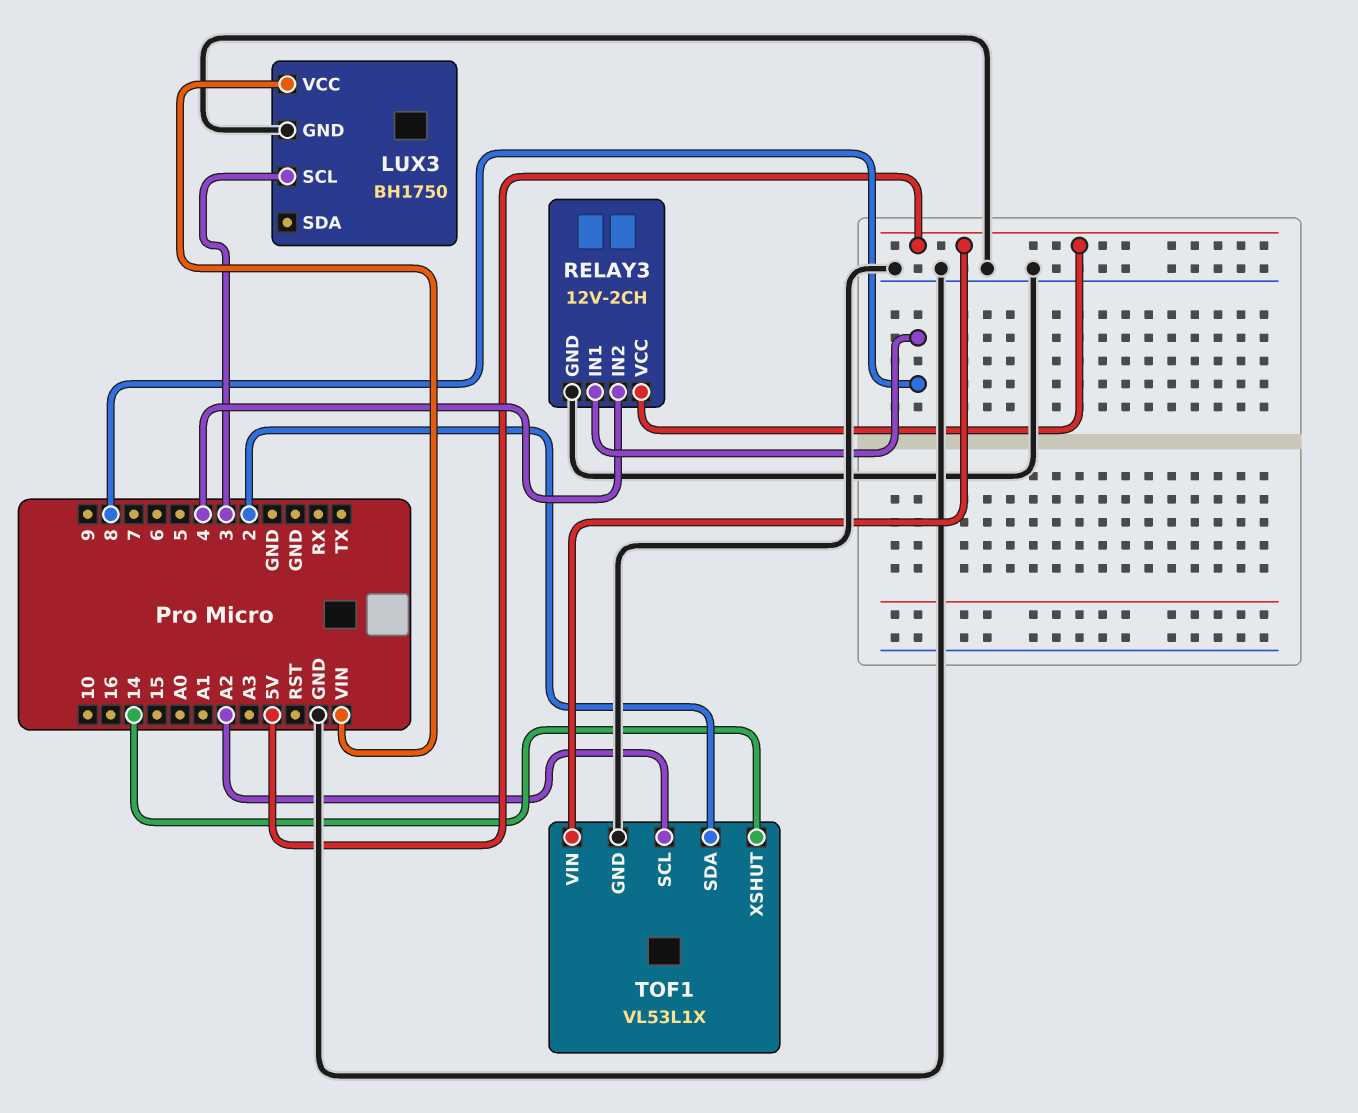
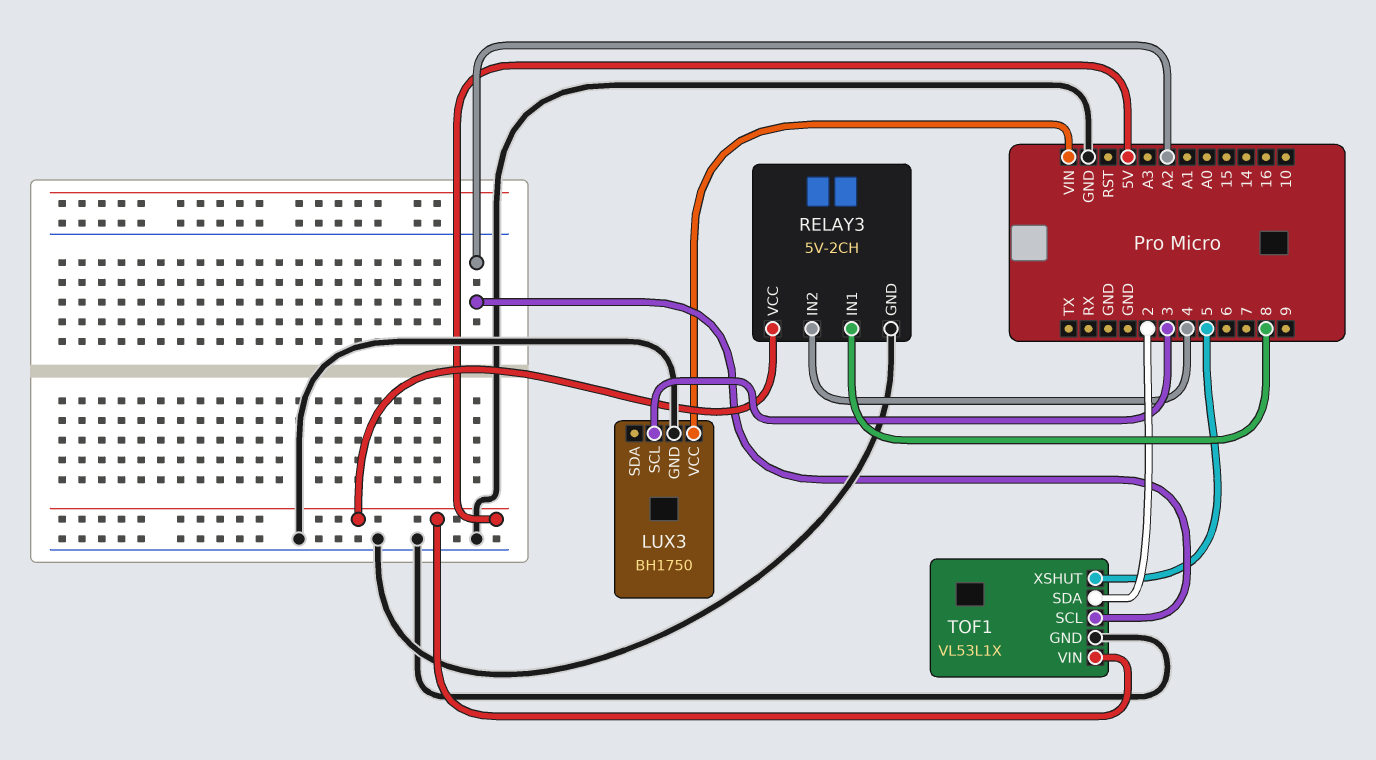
RELAY3: 12V-2CH -> 5V-2CH
TOF1 pin XSHUT: 14 -> 5

